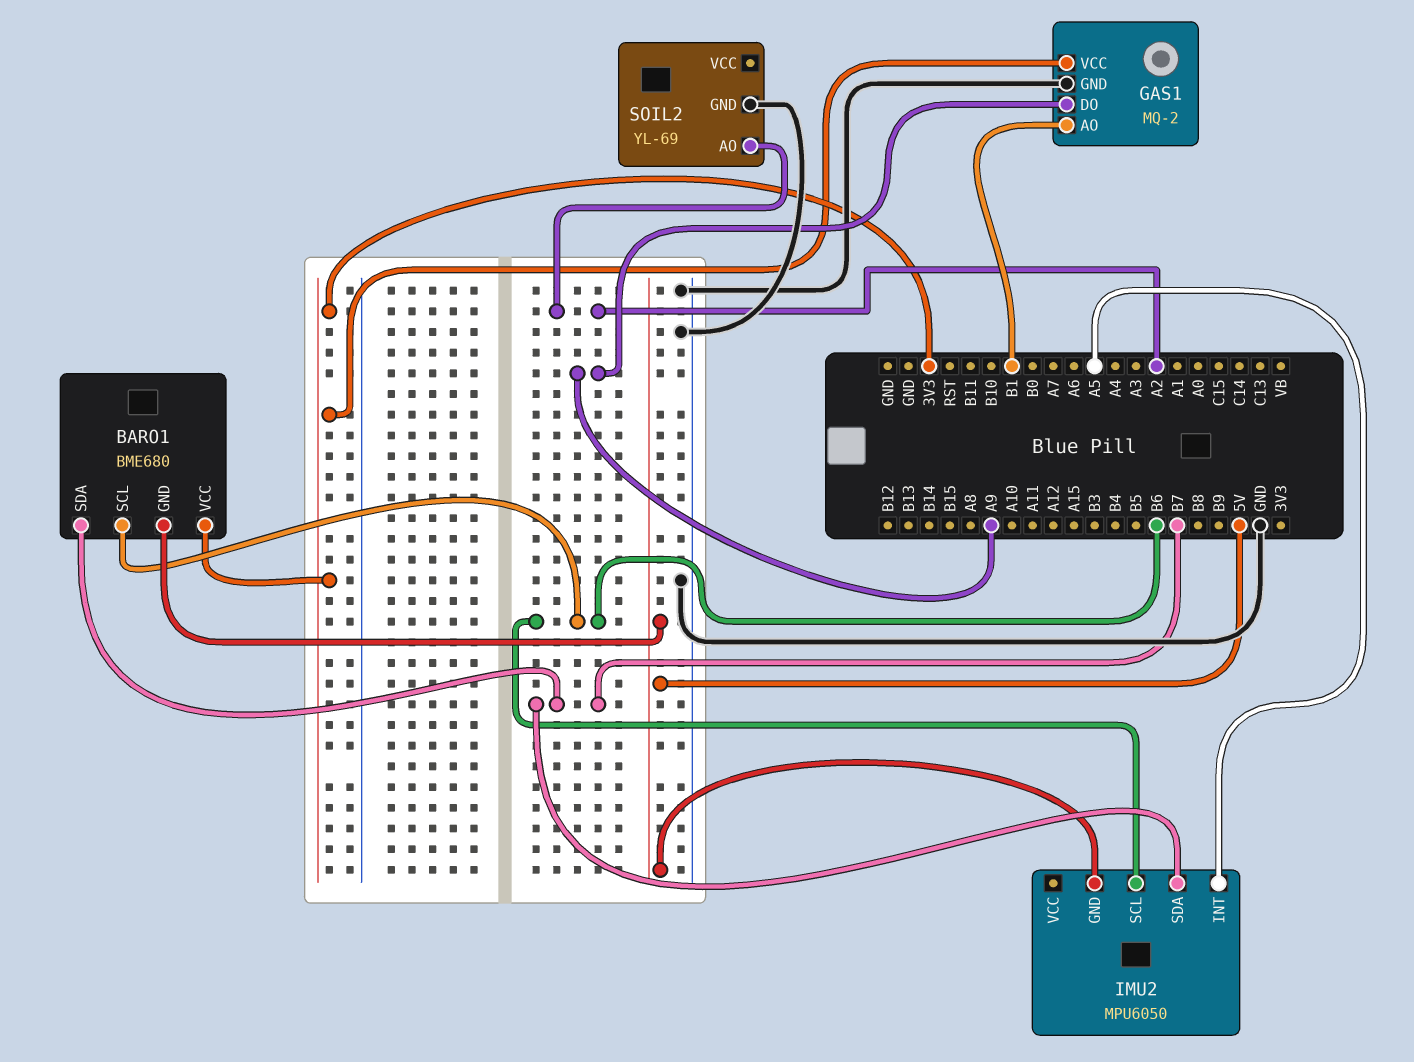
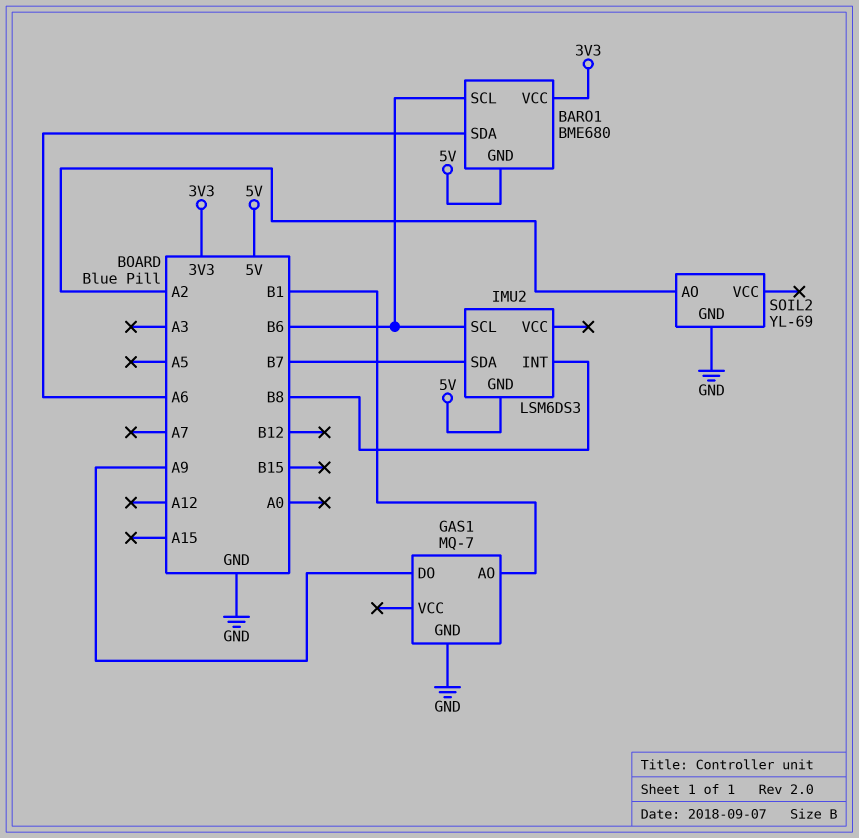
BARO1 pin SDA: B7 -> A6
GAS1: MQ-2 -> MQ-7
GAS1 pin VCC: 3V3 -> none
IMU2: MPU6050 -> LSM6DS3
IMU2 pin INT: A5 -> B8

